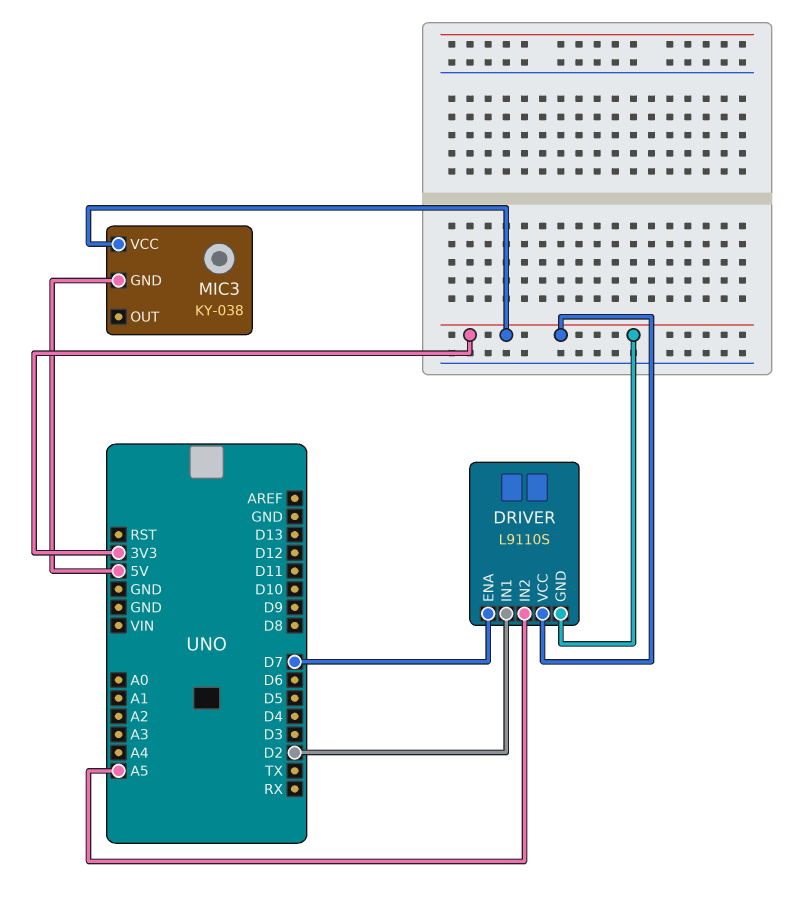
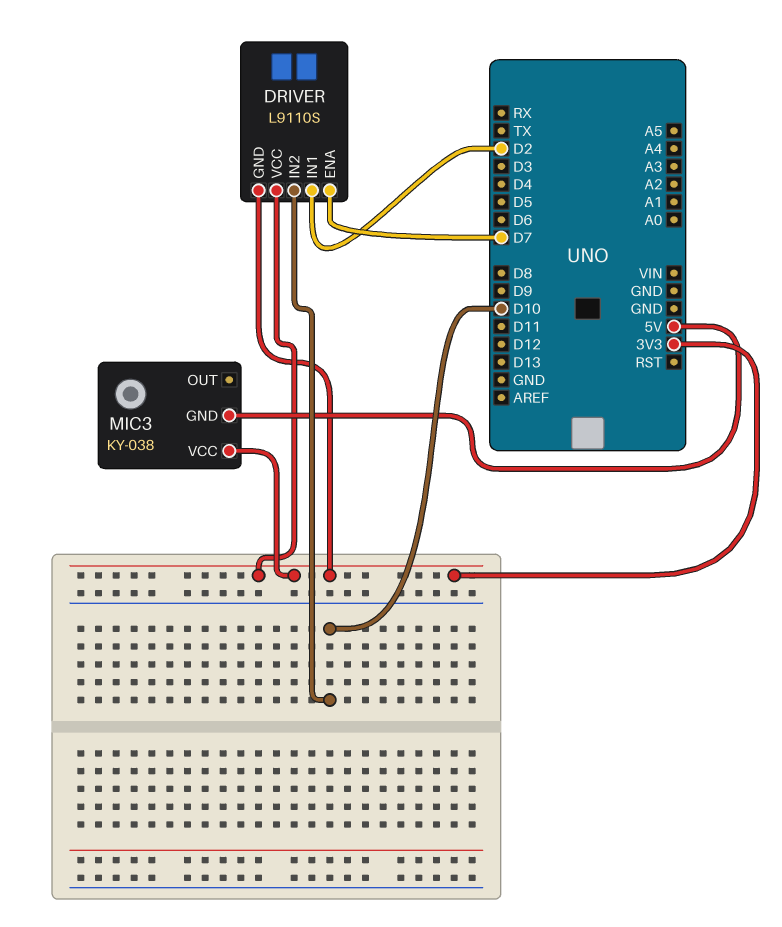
DRIVER pin IN2: A5 -> D10

